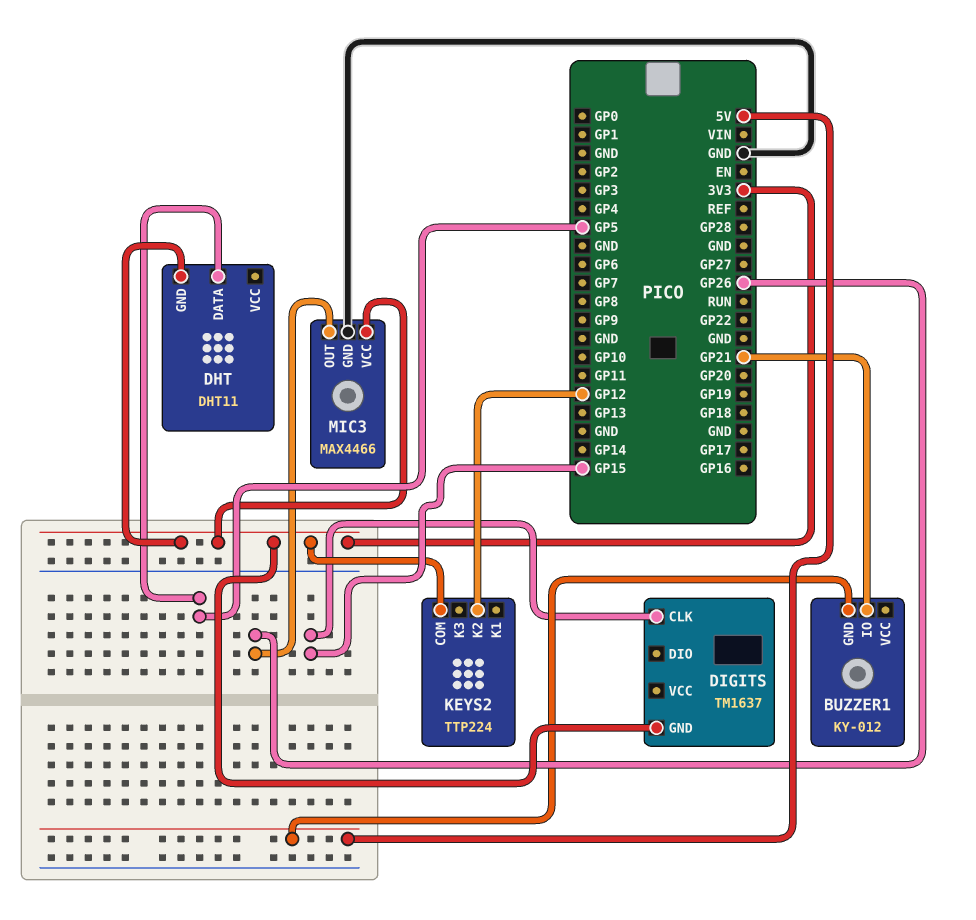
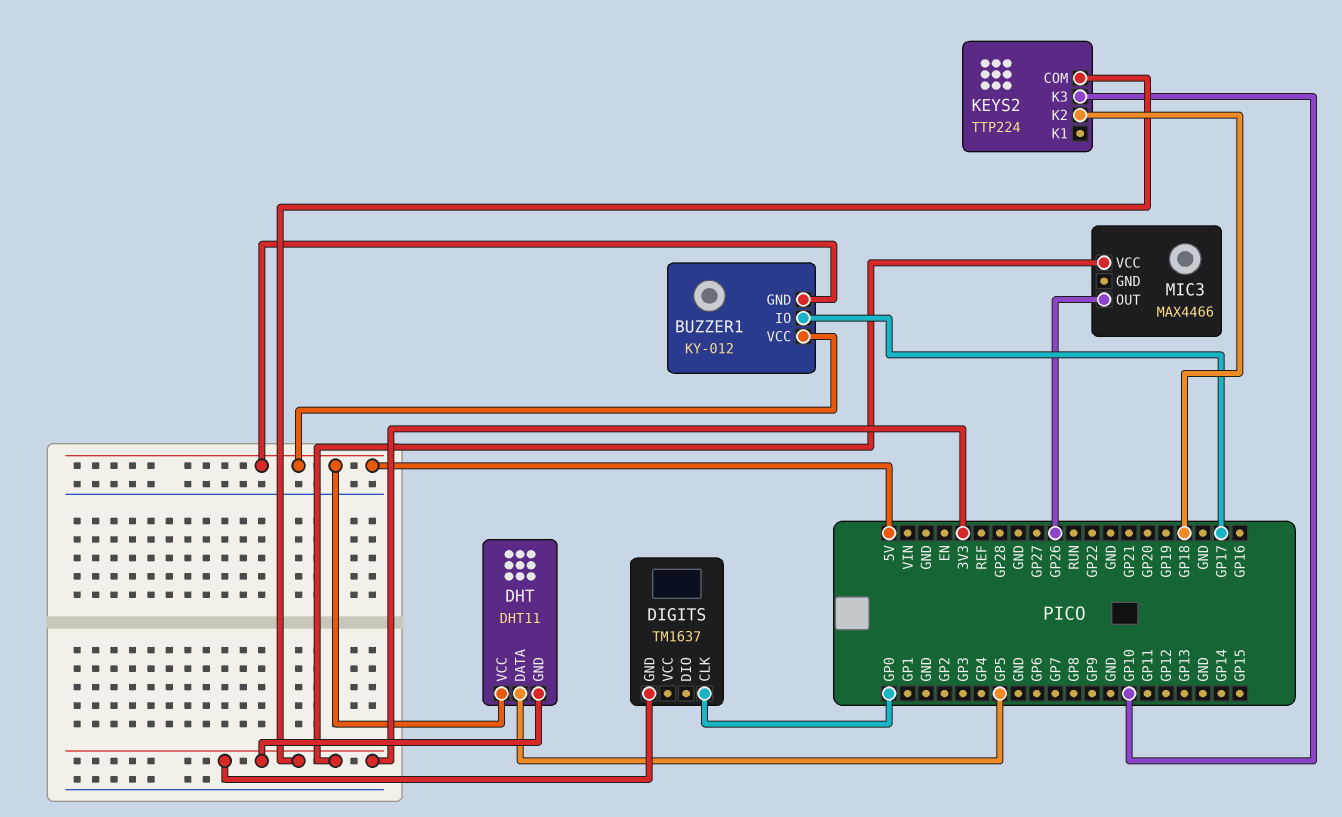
BUZZER1 pin IO: GP21 -> GP17
BUZZER1 pin VCC: none -> 5V
DHT pin VCC: none -> 5V
DIGITS pin CLK: GP15 -> GP0
KEYS2 pin K2: GP12 -> GP18
KEYS2 pin K3: none -> GP10
MIC3 pin GND: GND -> none

